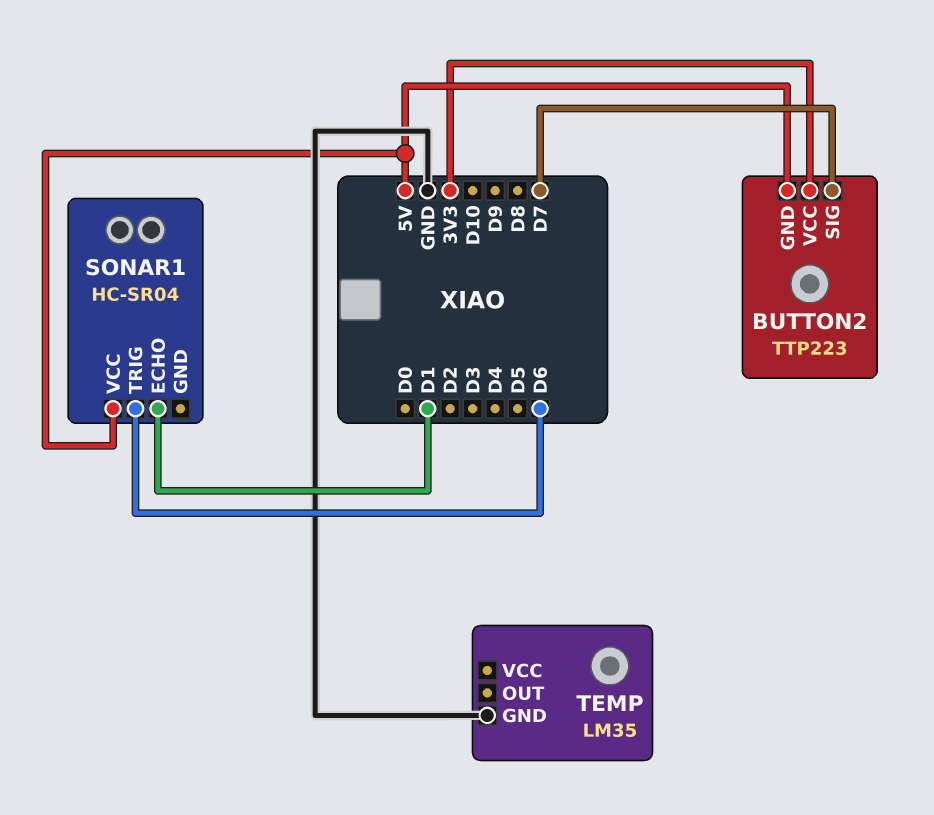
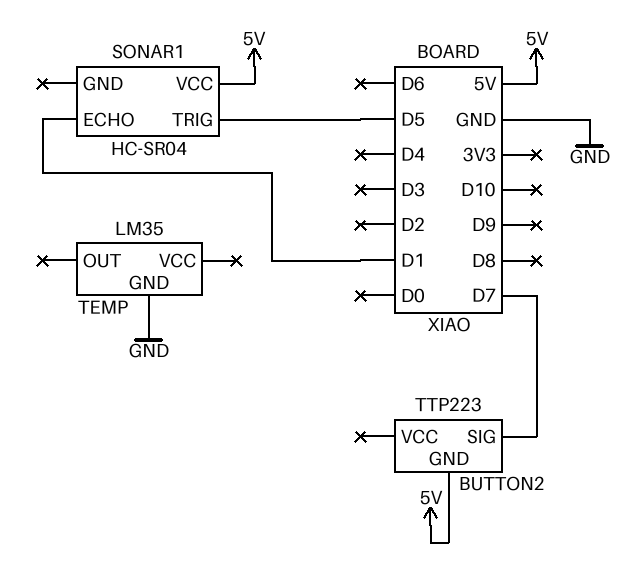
BUTTON2 pin VCC: 3V3 -> none
SONAR1 pin TRIG: D6 -> D5

